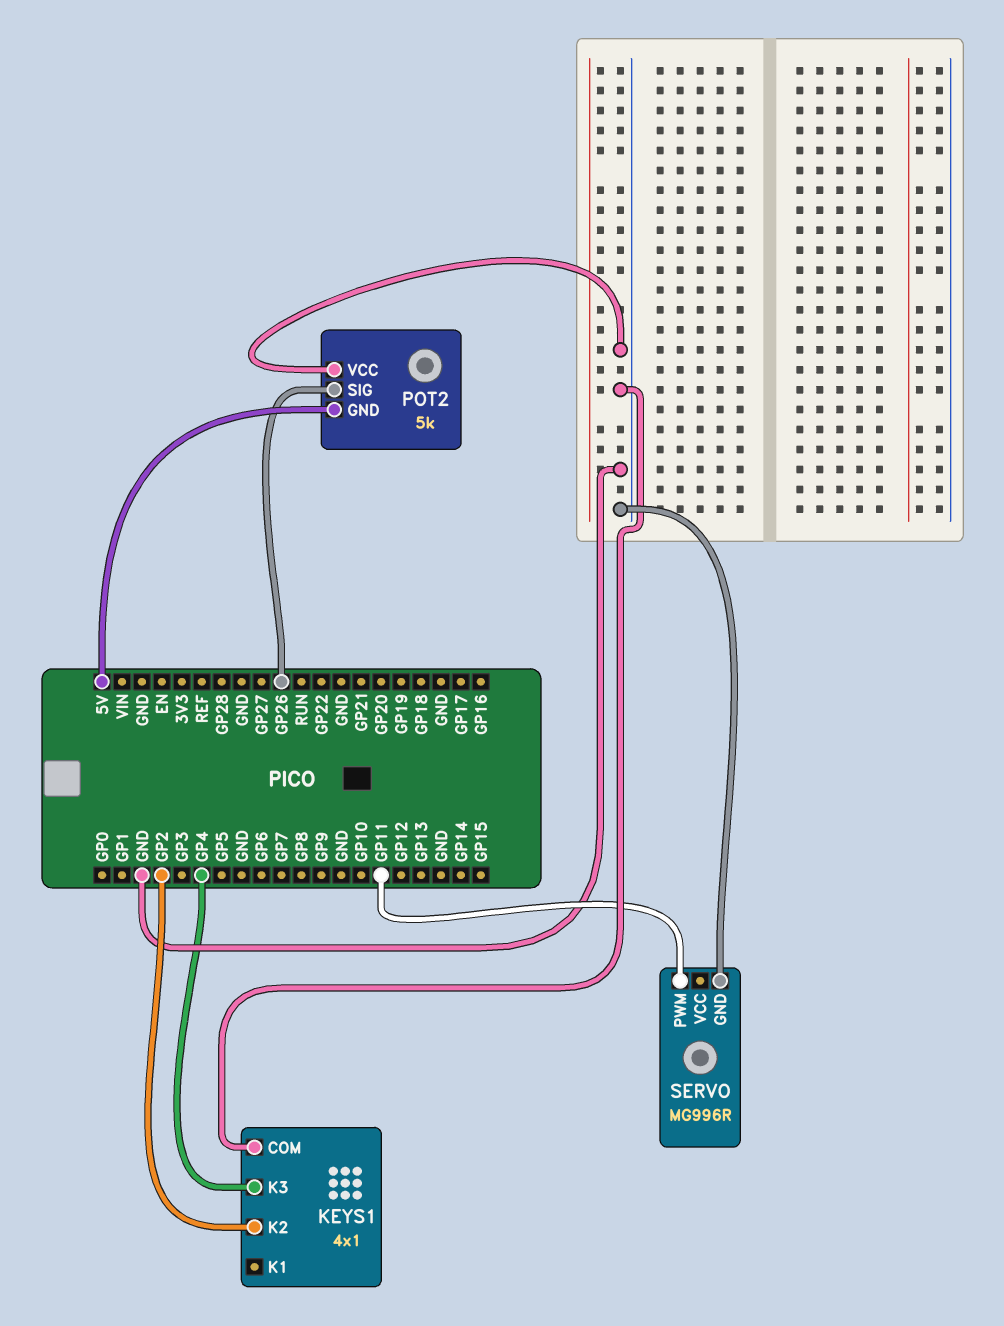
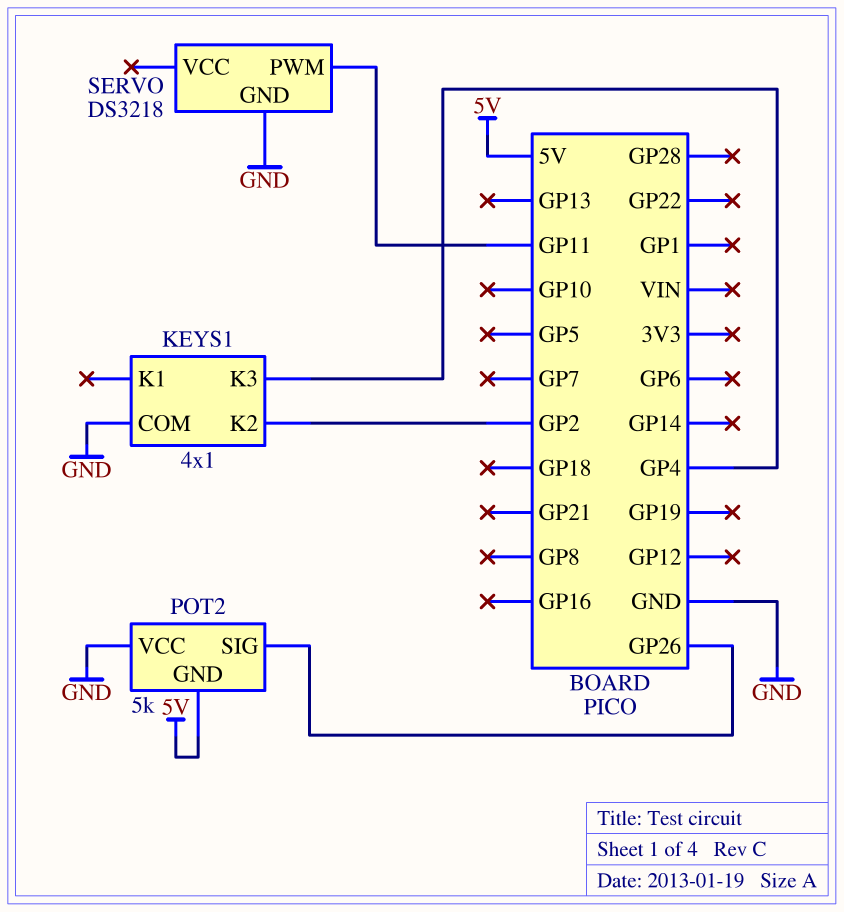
SERVO: MG996R -> DS3218

